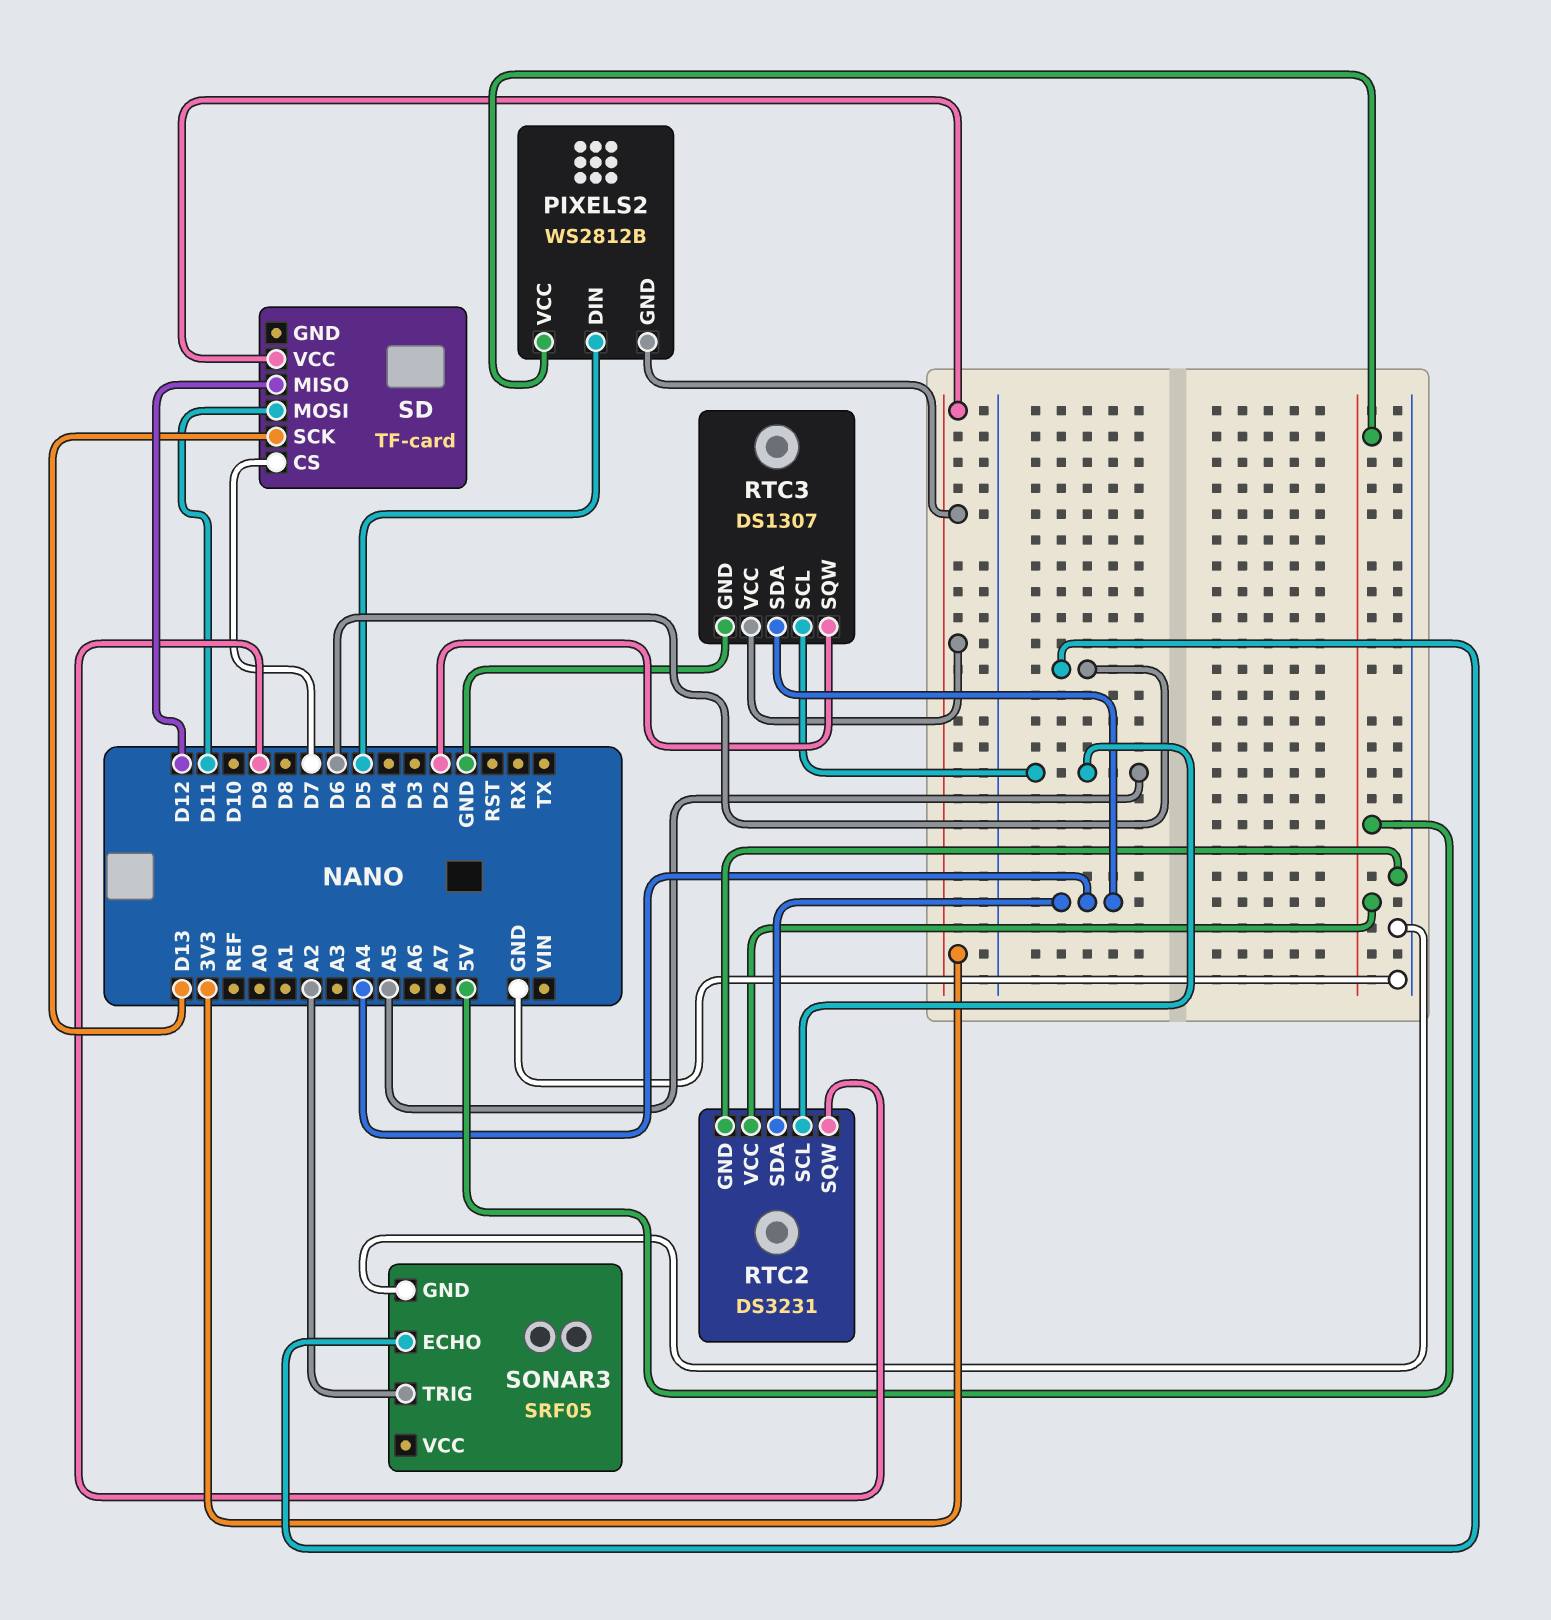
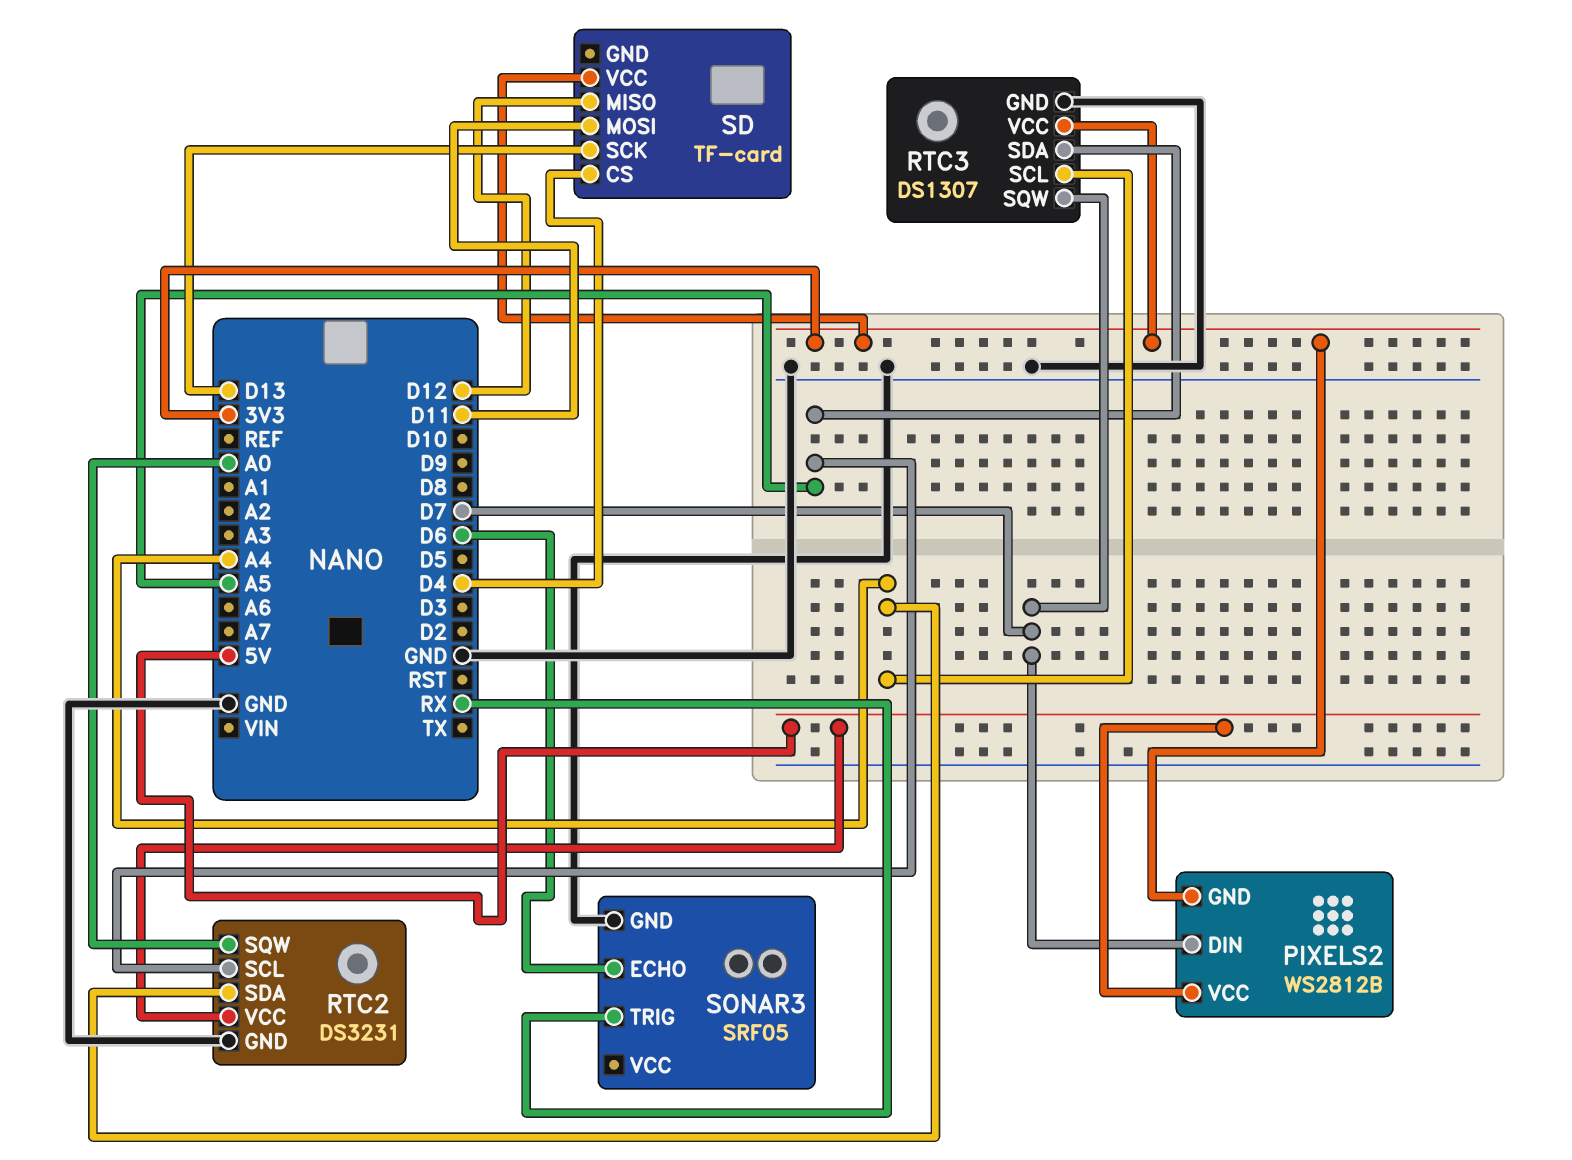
PIXELS2 pin DIN: D5 -> D7
RTC2 pin SQW: D9 -> A0
RTC3 pin SCL: A5 -> A4
RTC3 pin SDA: A4 -> A5
RTC3 pin SQW: D2 -> D7
SD pin CS: D7 -> D4
SONAR3 pin TRIG: A2 -> RX

